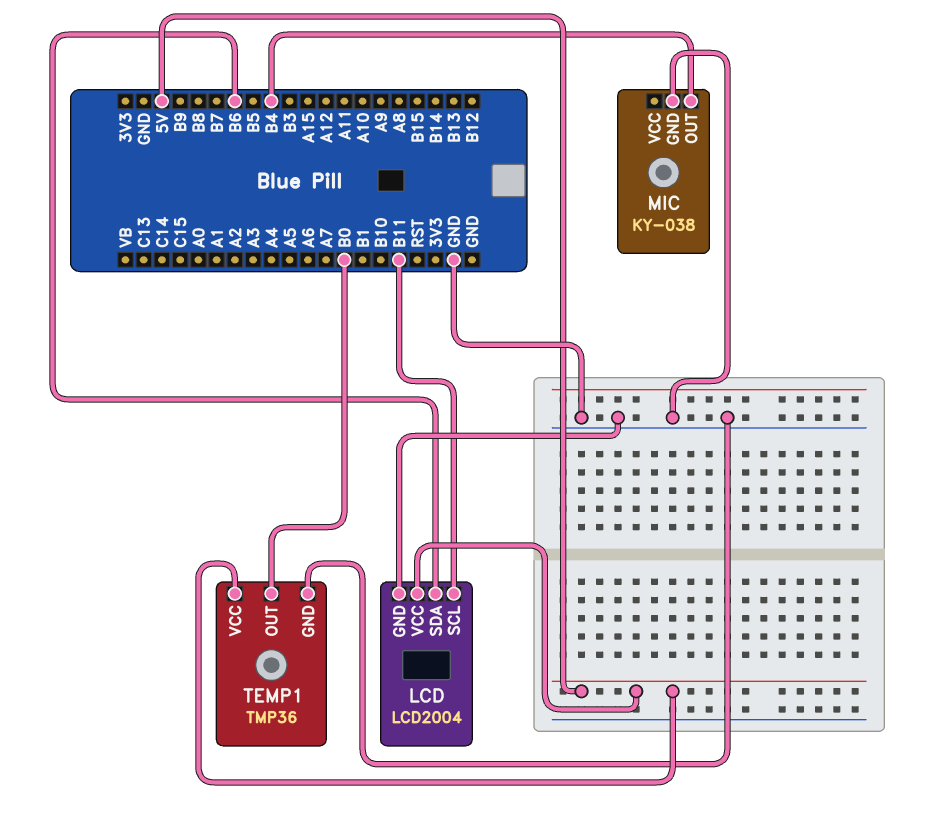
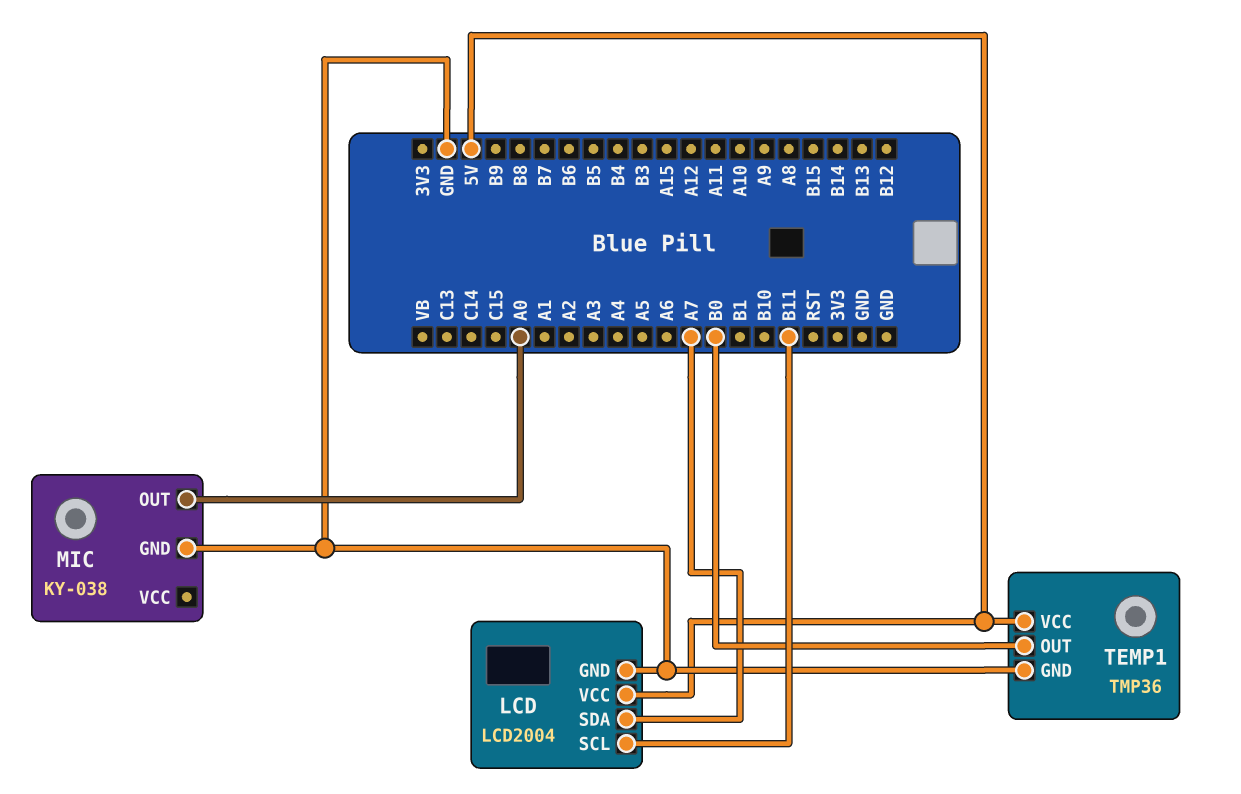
LCD pin SDA: B6 -> A7
MIC pin OUT: B4 -> A0

